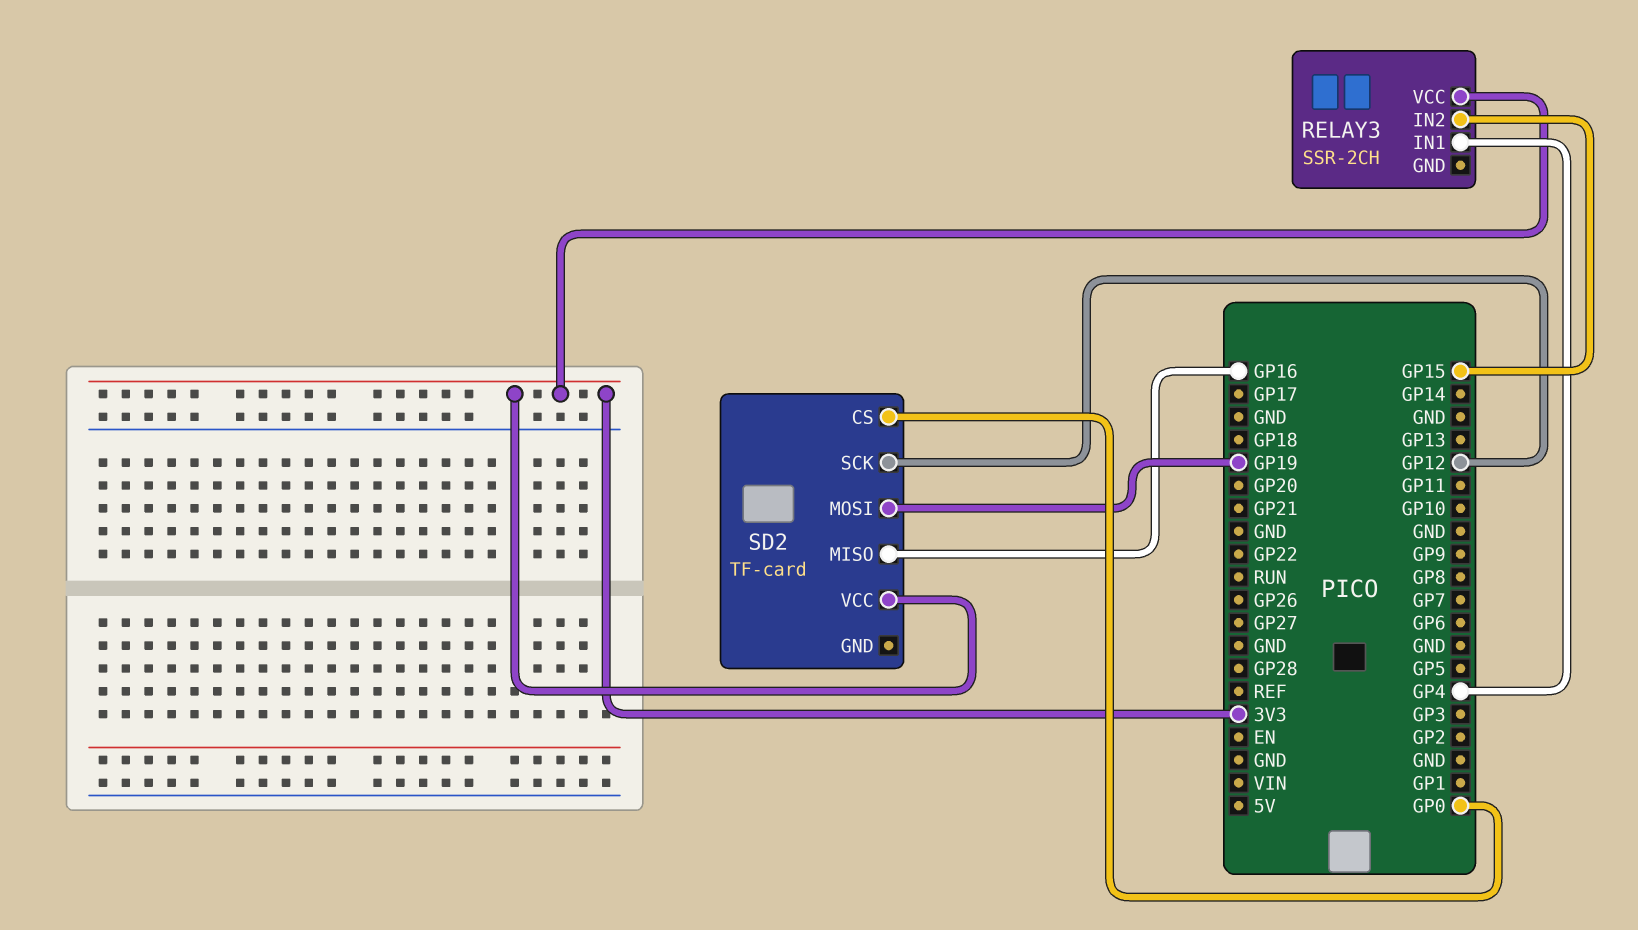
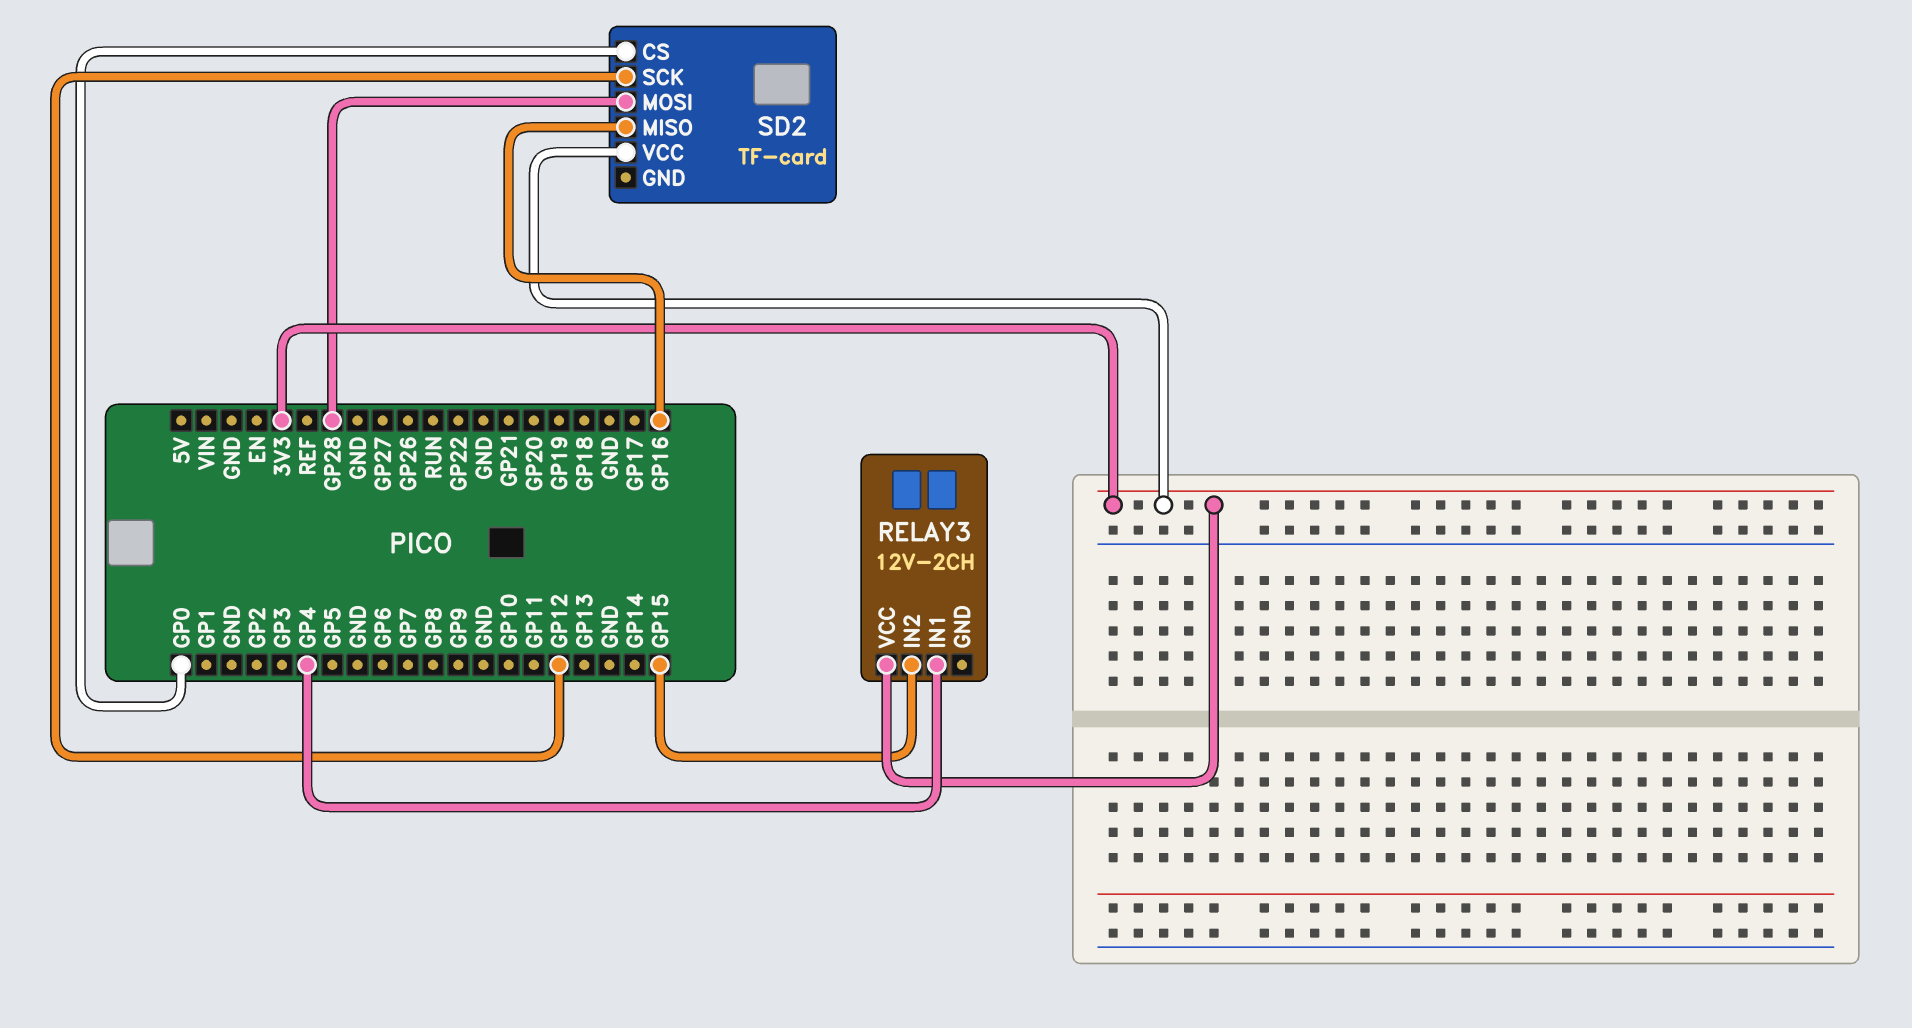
RELAY3: SSR-2CH -> 12V-2CH
SD2 pin MOSI: GP19 -> GP28

